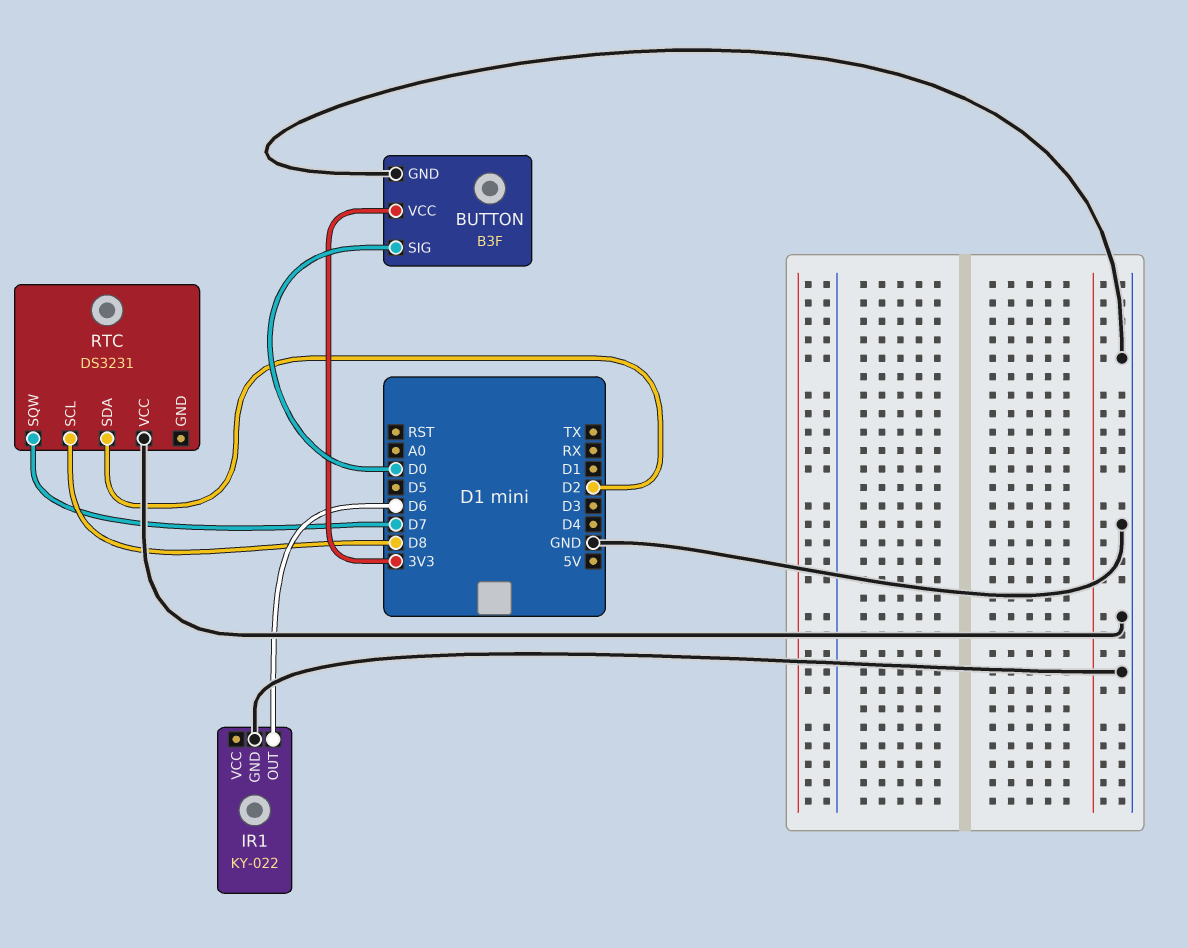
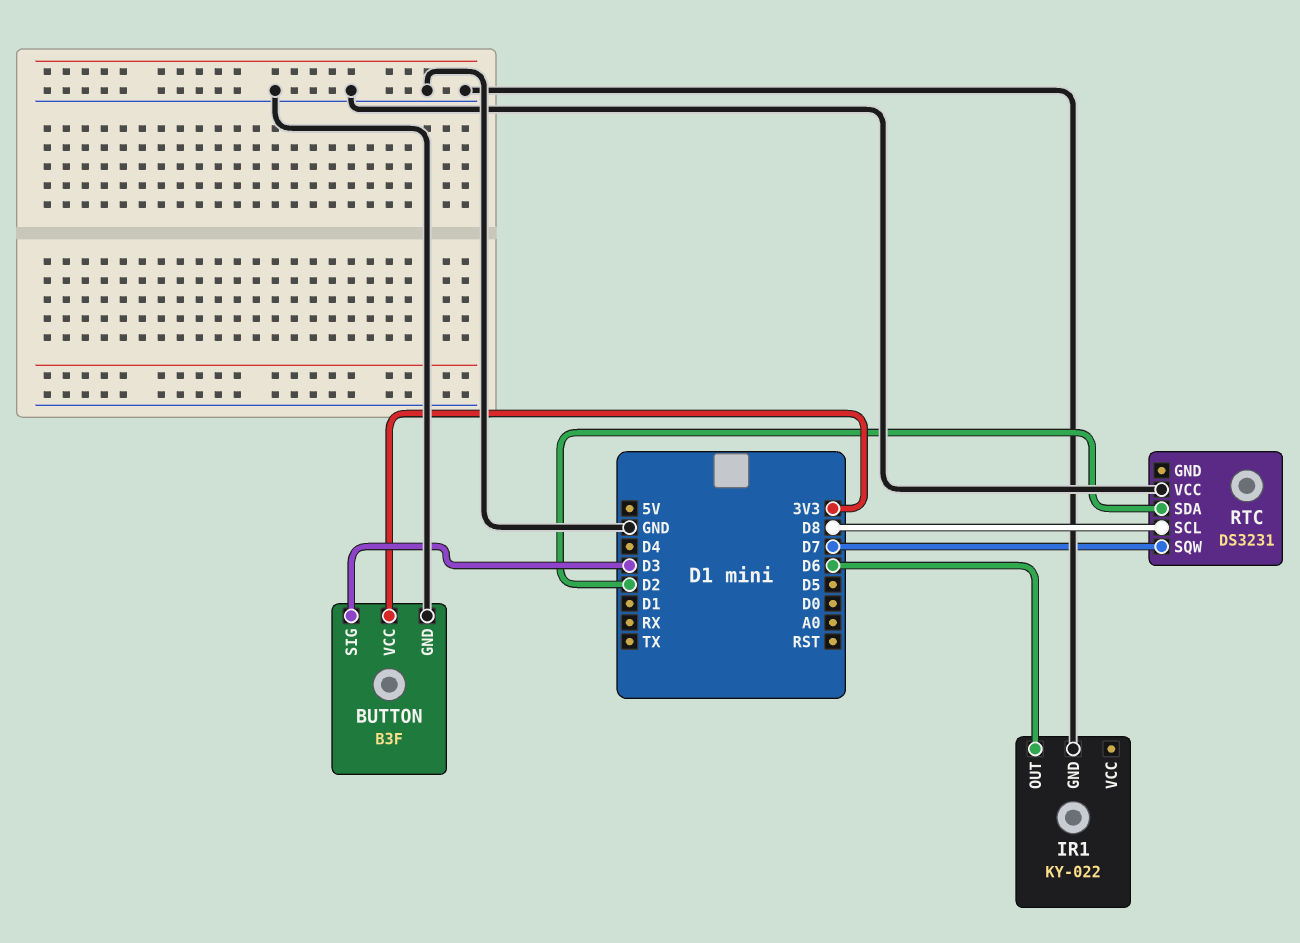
BUTTON pin SIG: D0 -> D3

